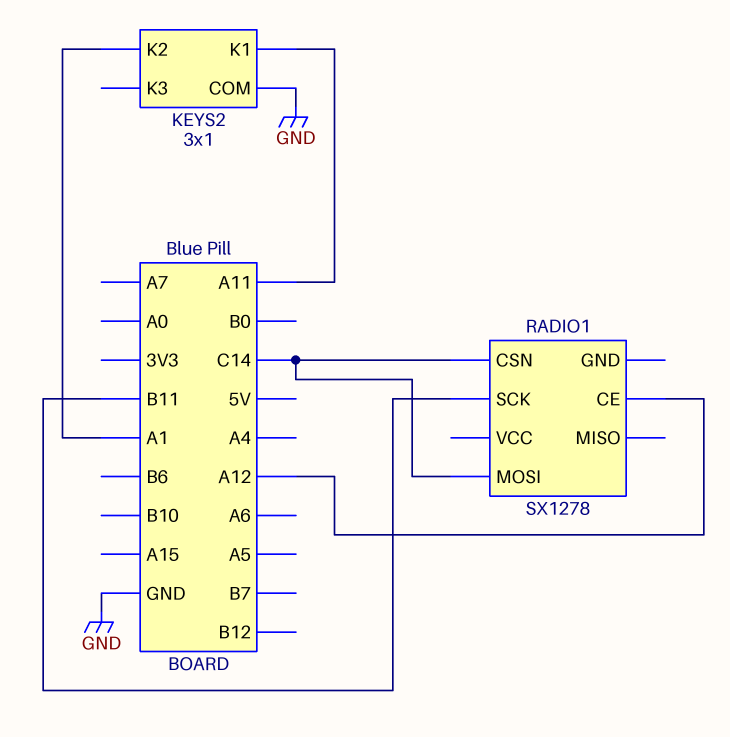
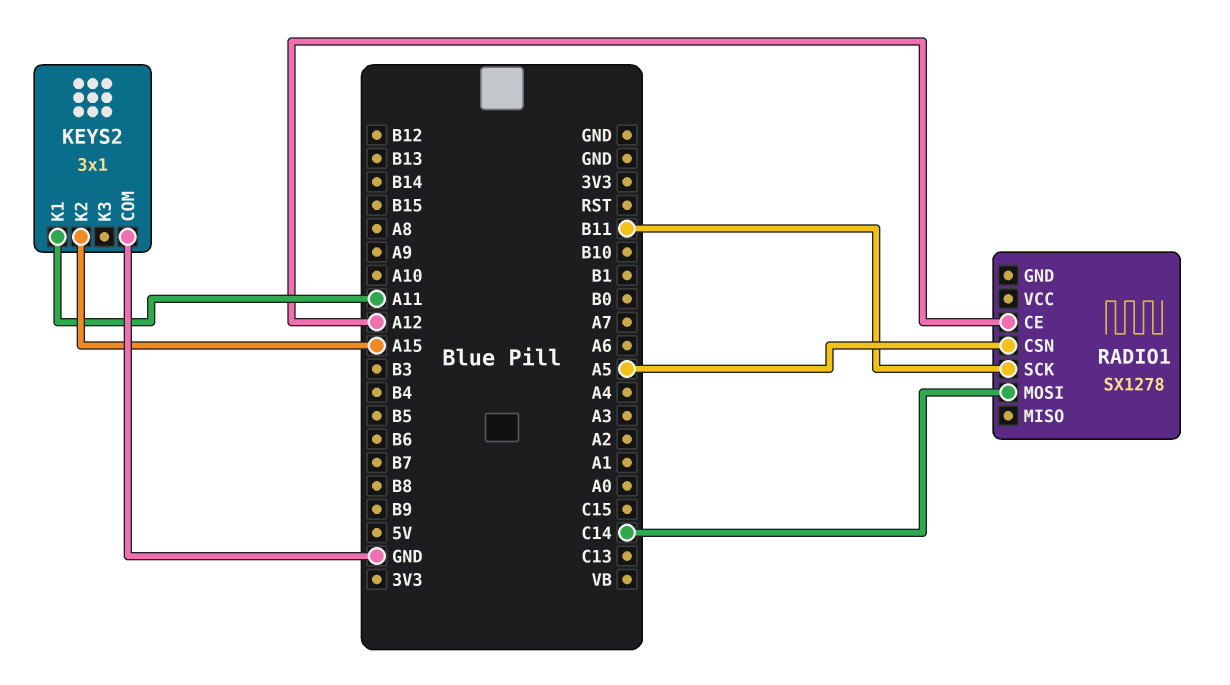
KEYS2 pin K2: A1 -> A15
RADIO1 pin CSN: C14 -> A5

